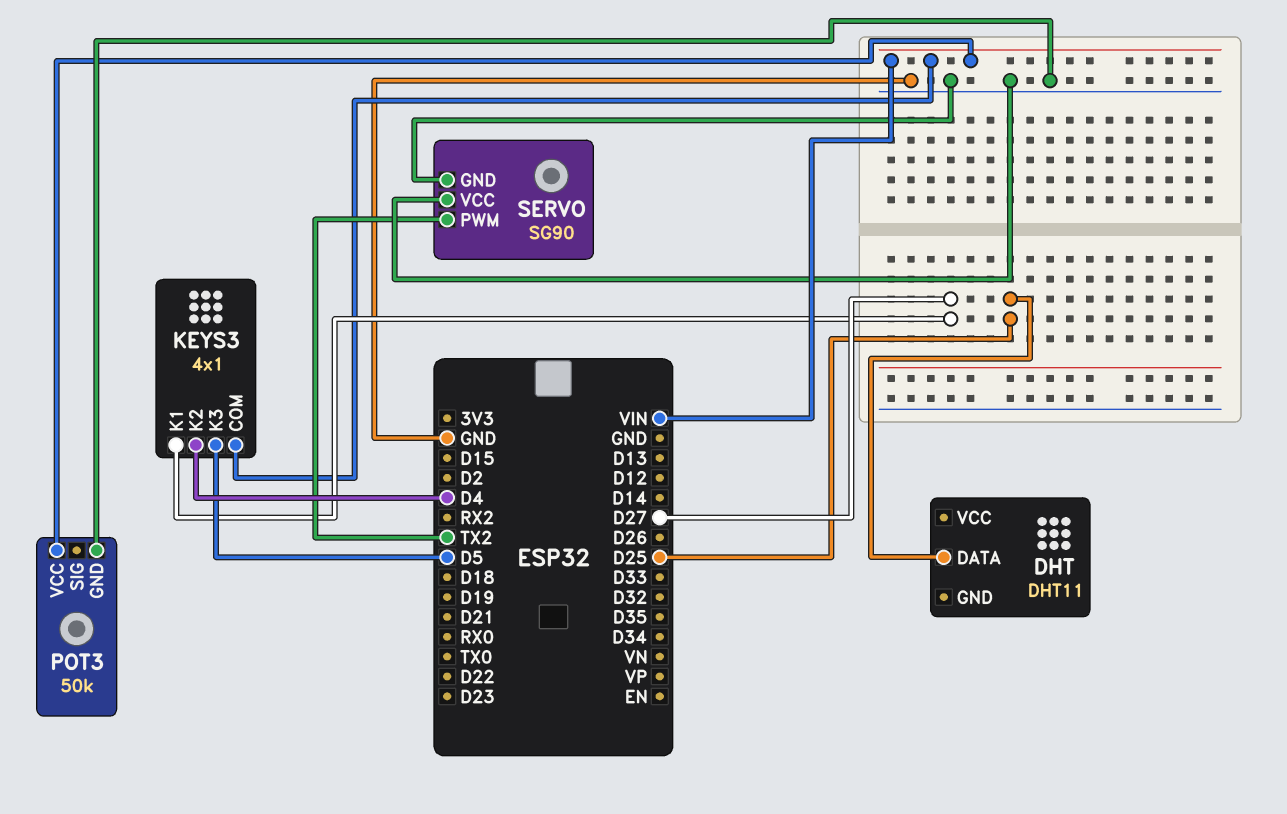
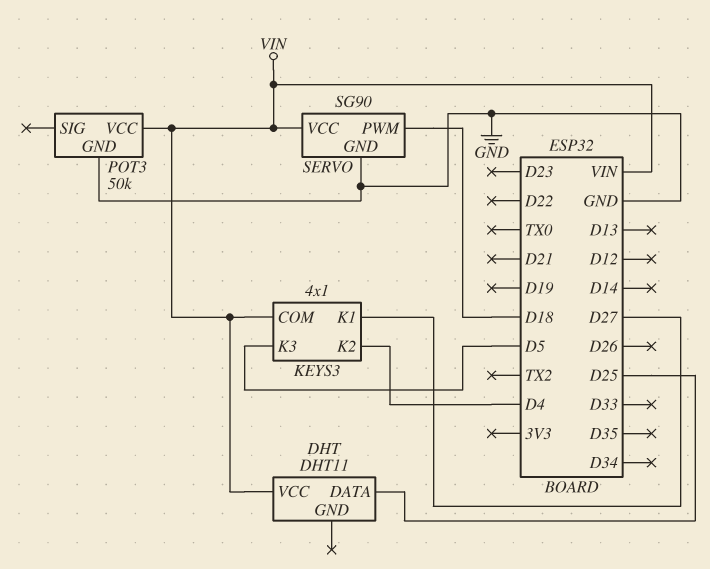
DHT pin VCC: none -> VIN
SERVO pin PWM: TX2 -> D18
SERVO pin VCC: GND -> VIN

